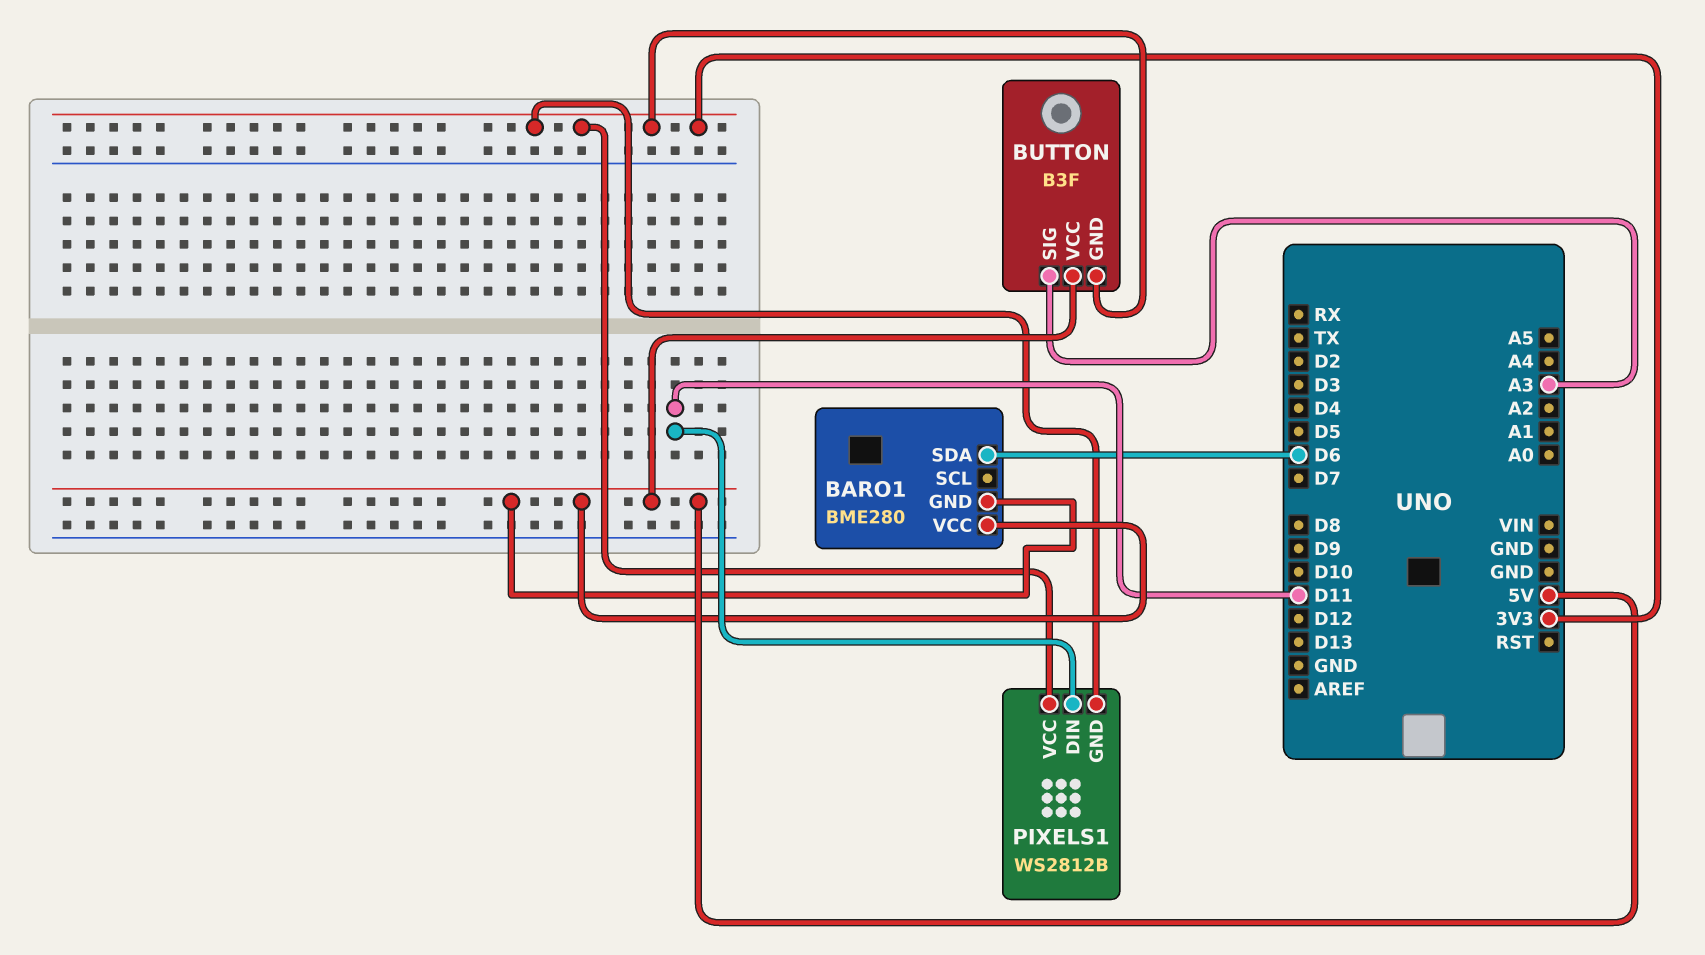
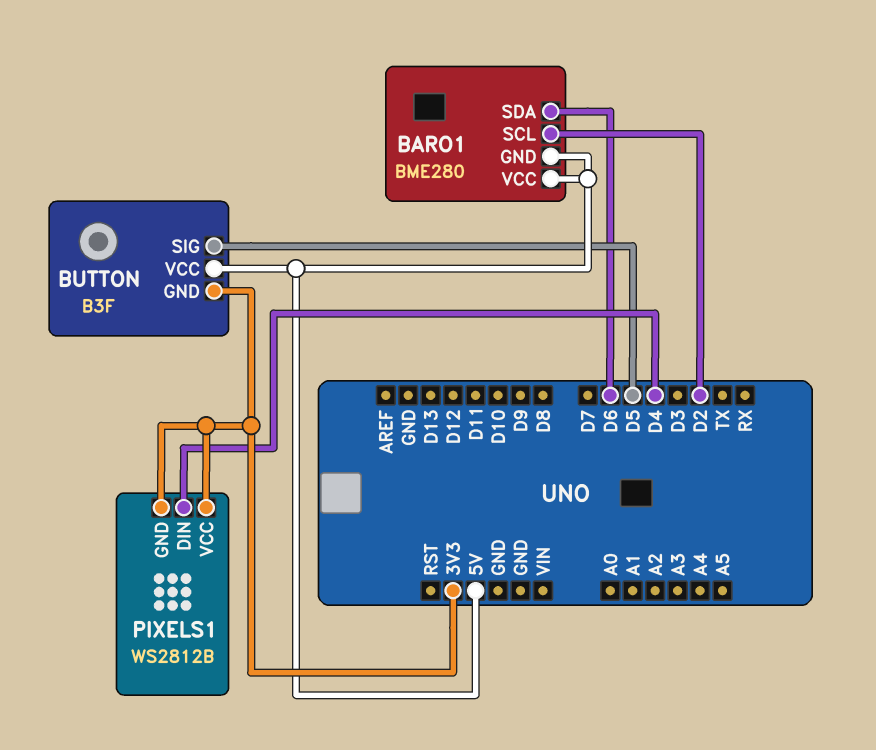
BARO1 pin SCL: none -> D2
BUTTON pin SIG: A3 -> D5
PIXELS1 pin DIN: D11 -> D4

